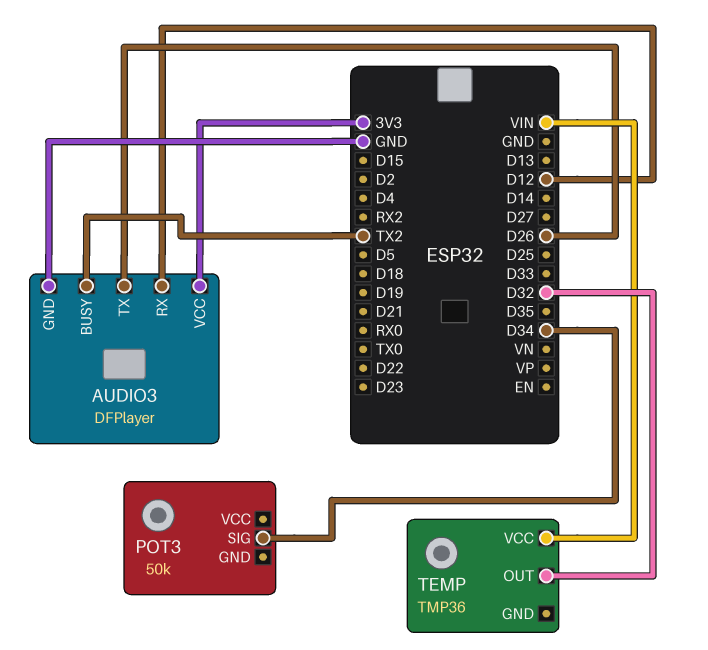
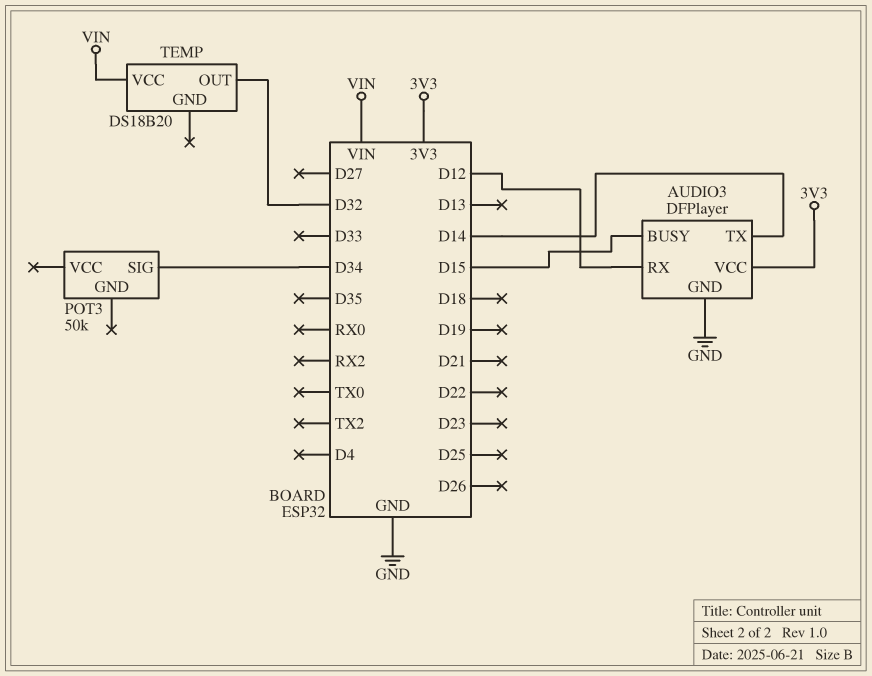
AUDIO3 pin BUSY: TX2 -> D15
AUDIO3 pin TX: D26 -> D14
TEMP: TMP36 -> DS18B20

